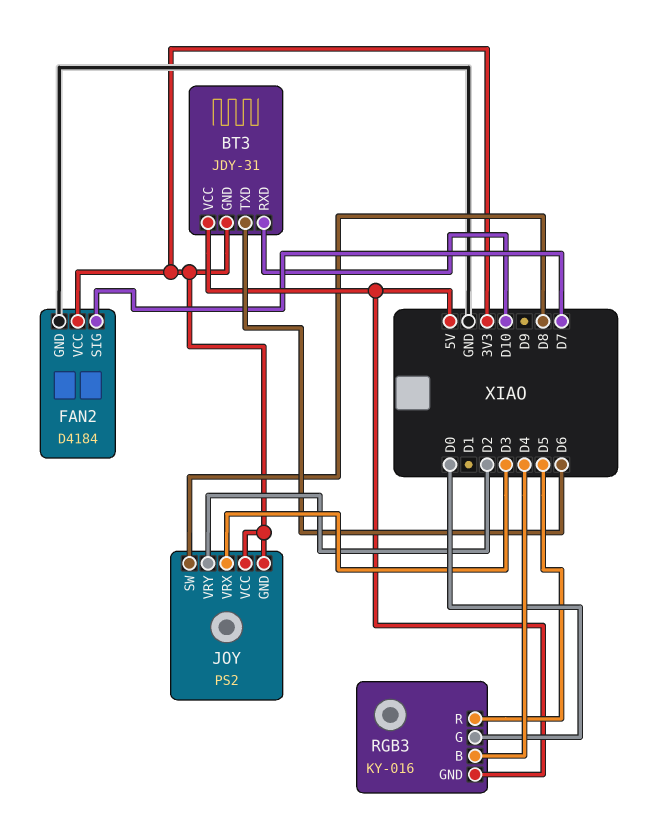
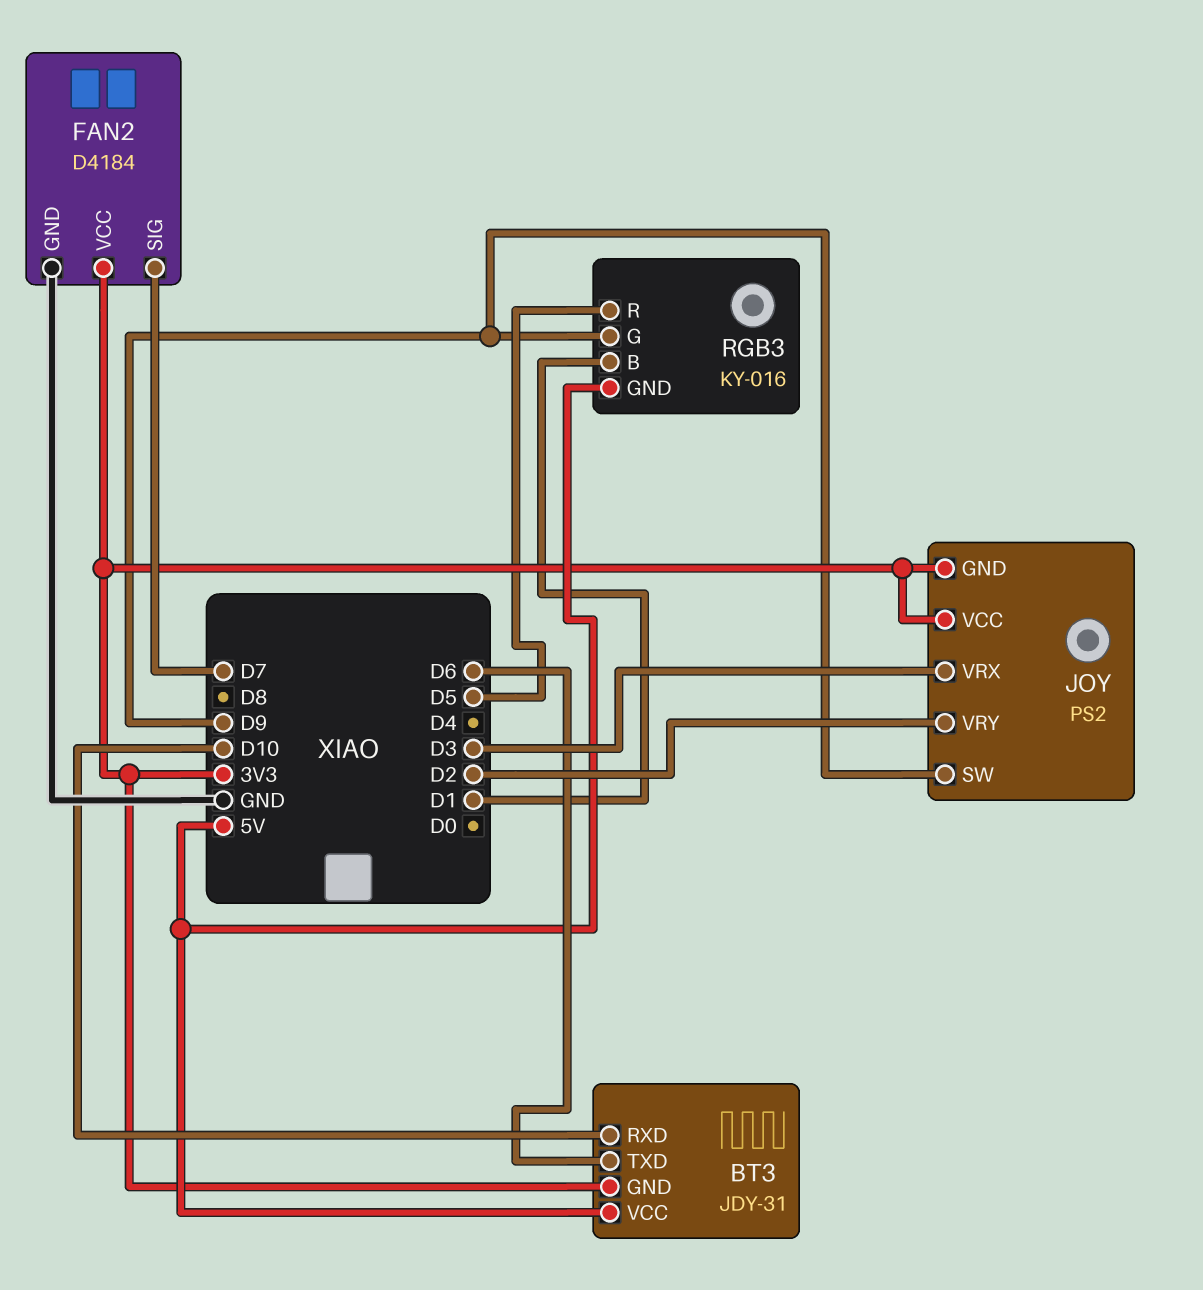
JOY pin SW: D8 -> D9
RGB3 pin B: D4 -> D1
RGB3 pin G: D0 -> D9

